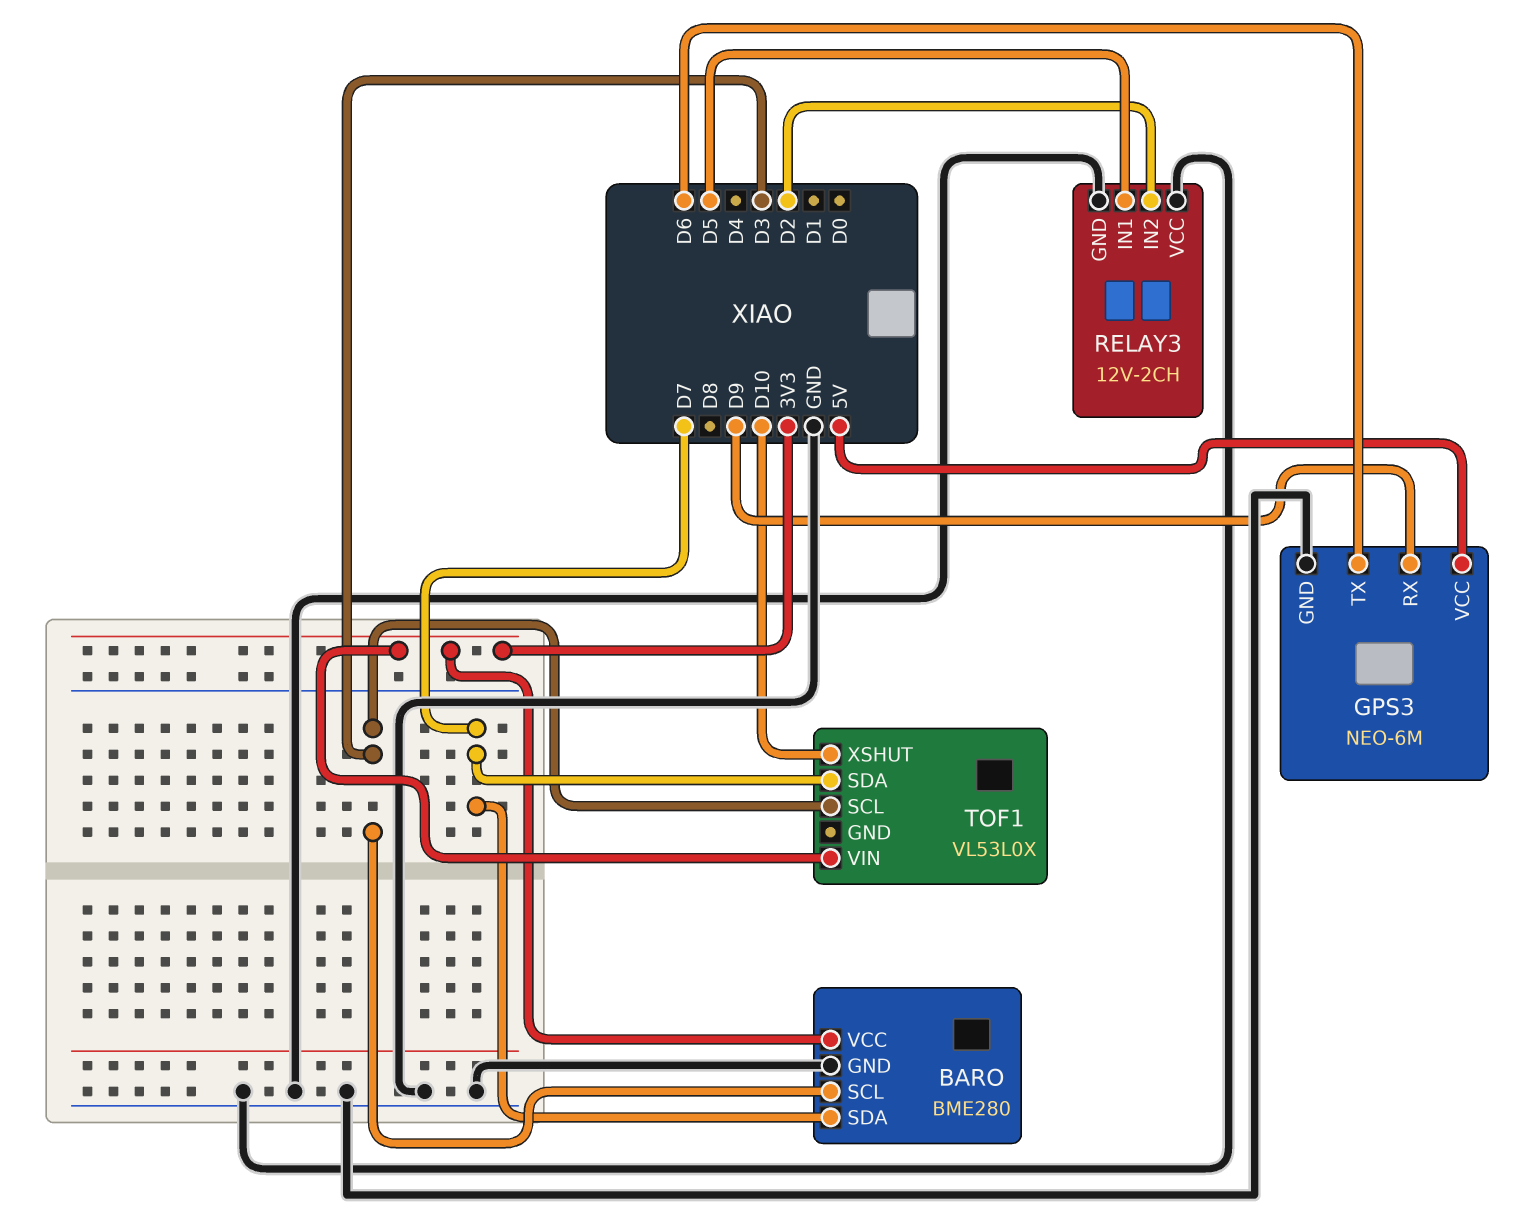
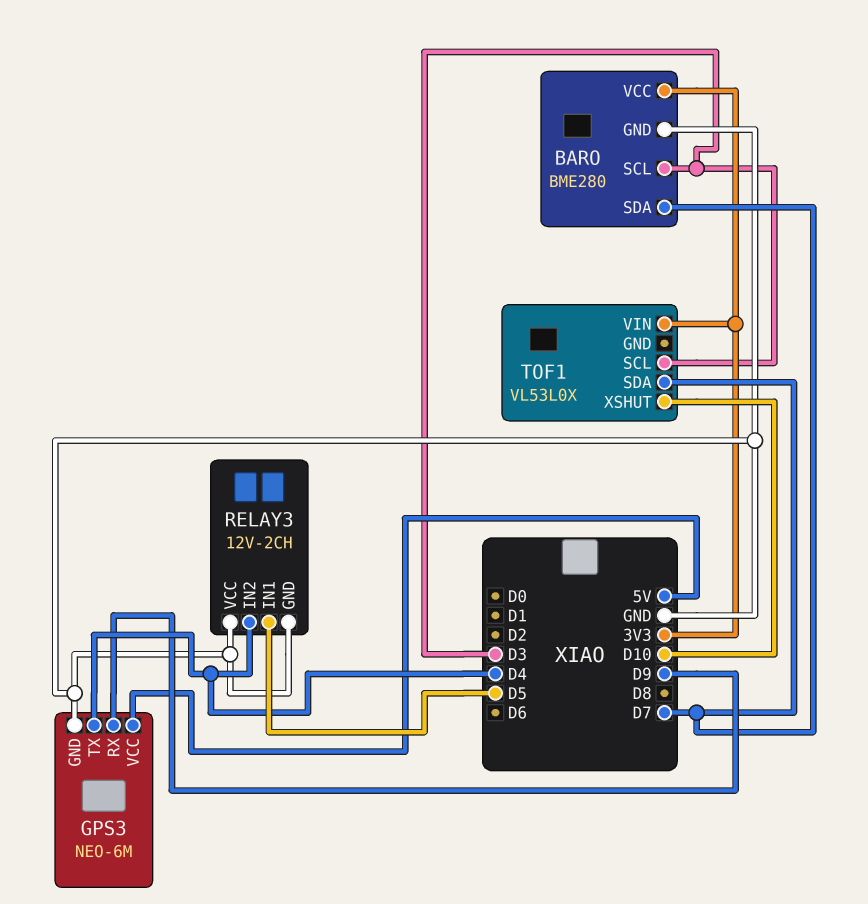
GPS3 pin TX: D6 -> D4
RELAY3 pin IN2: D2 -> D4

